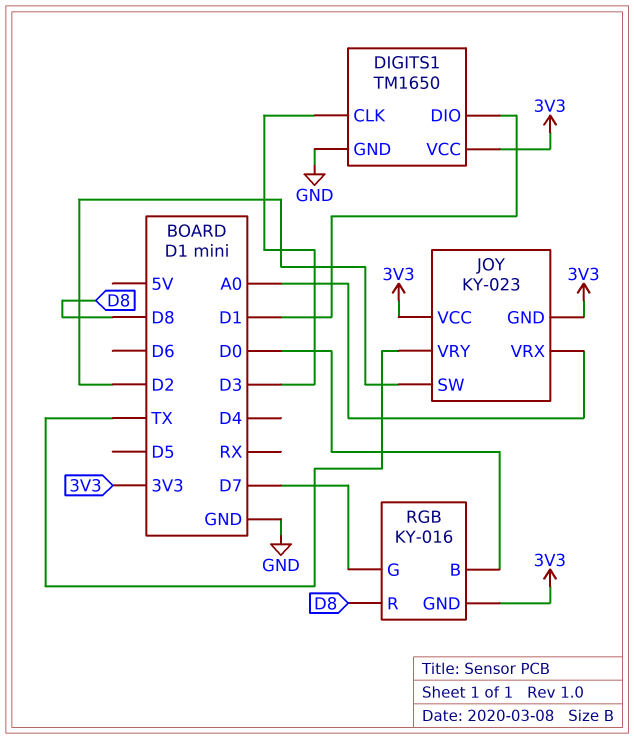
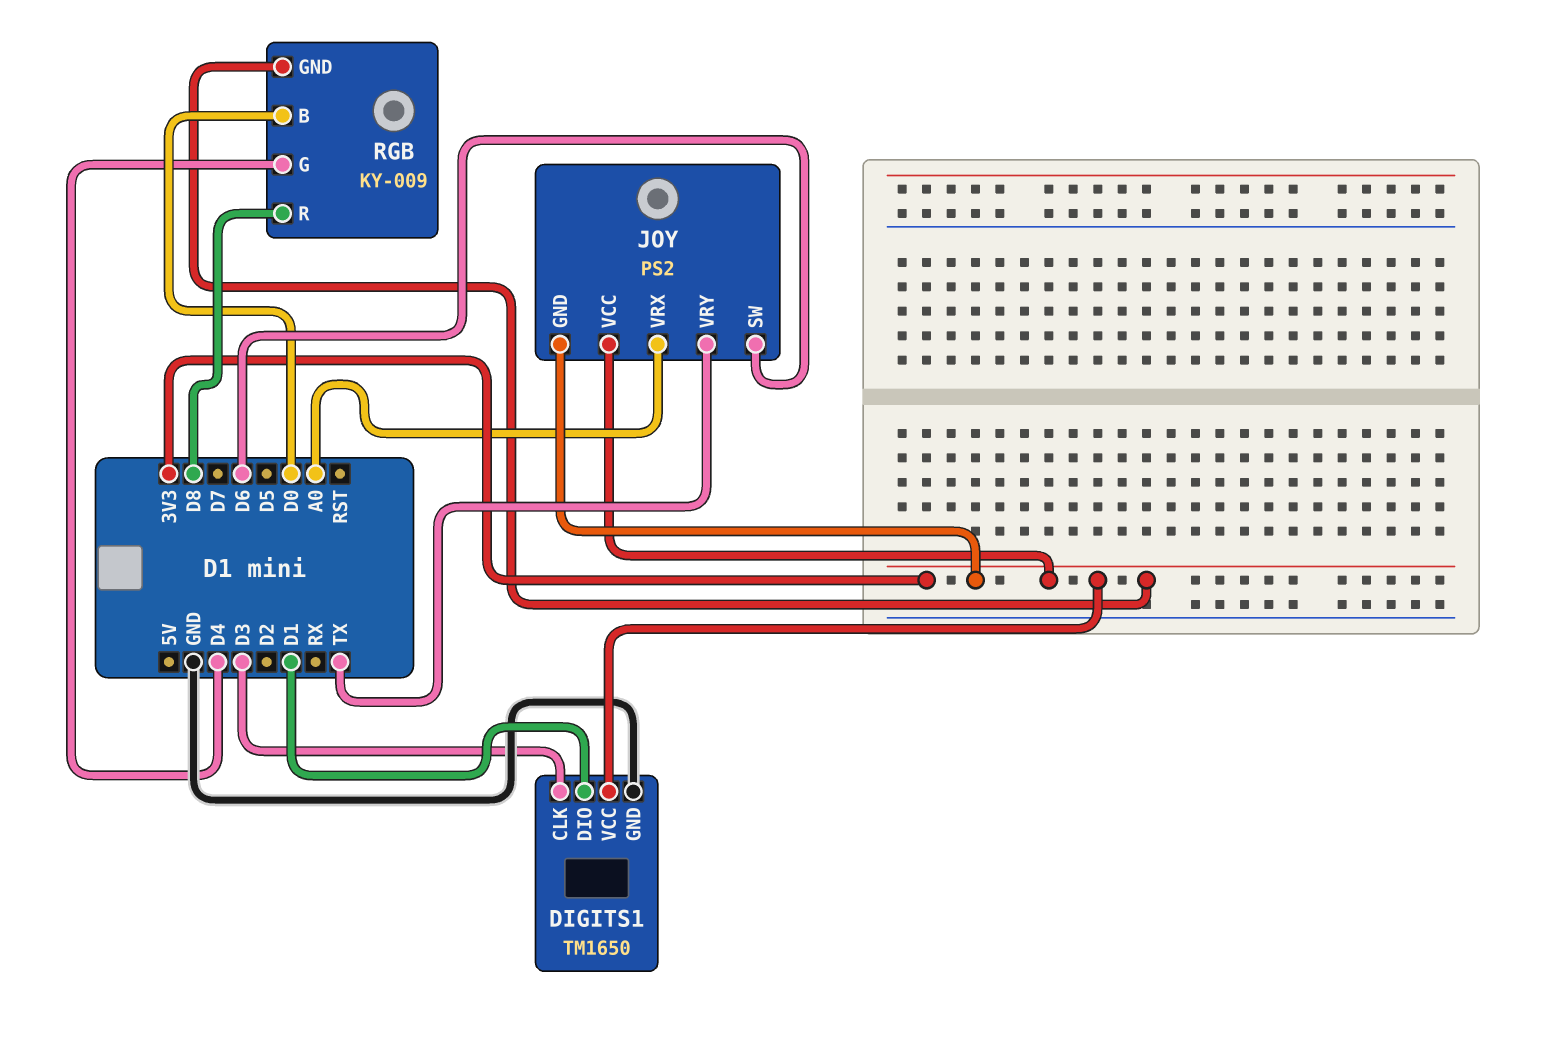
JOY: KY-023 -> PS2
JOY pin SW: D2 -> D6
RGB: KY-016 -> KY-009
RGB pin G: D7 -> D4

